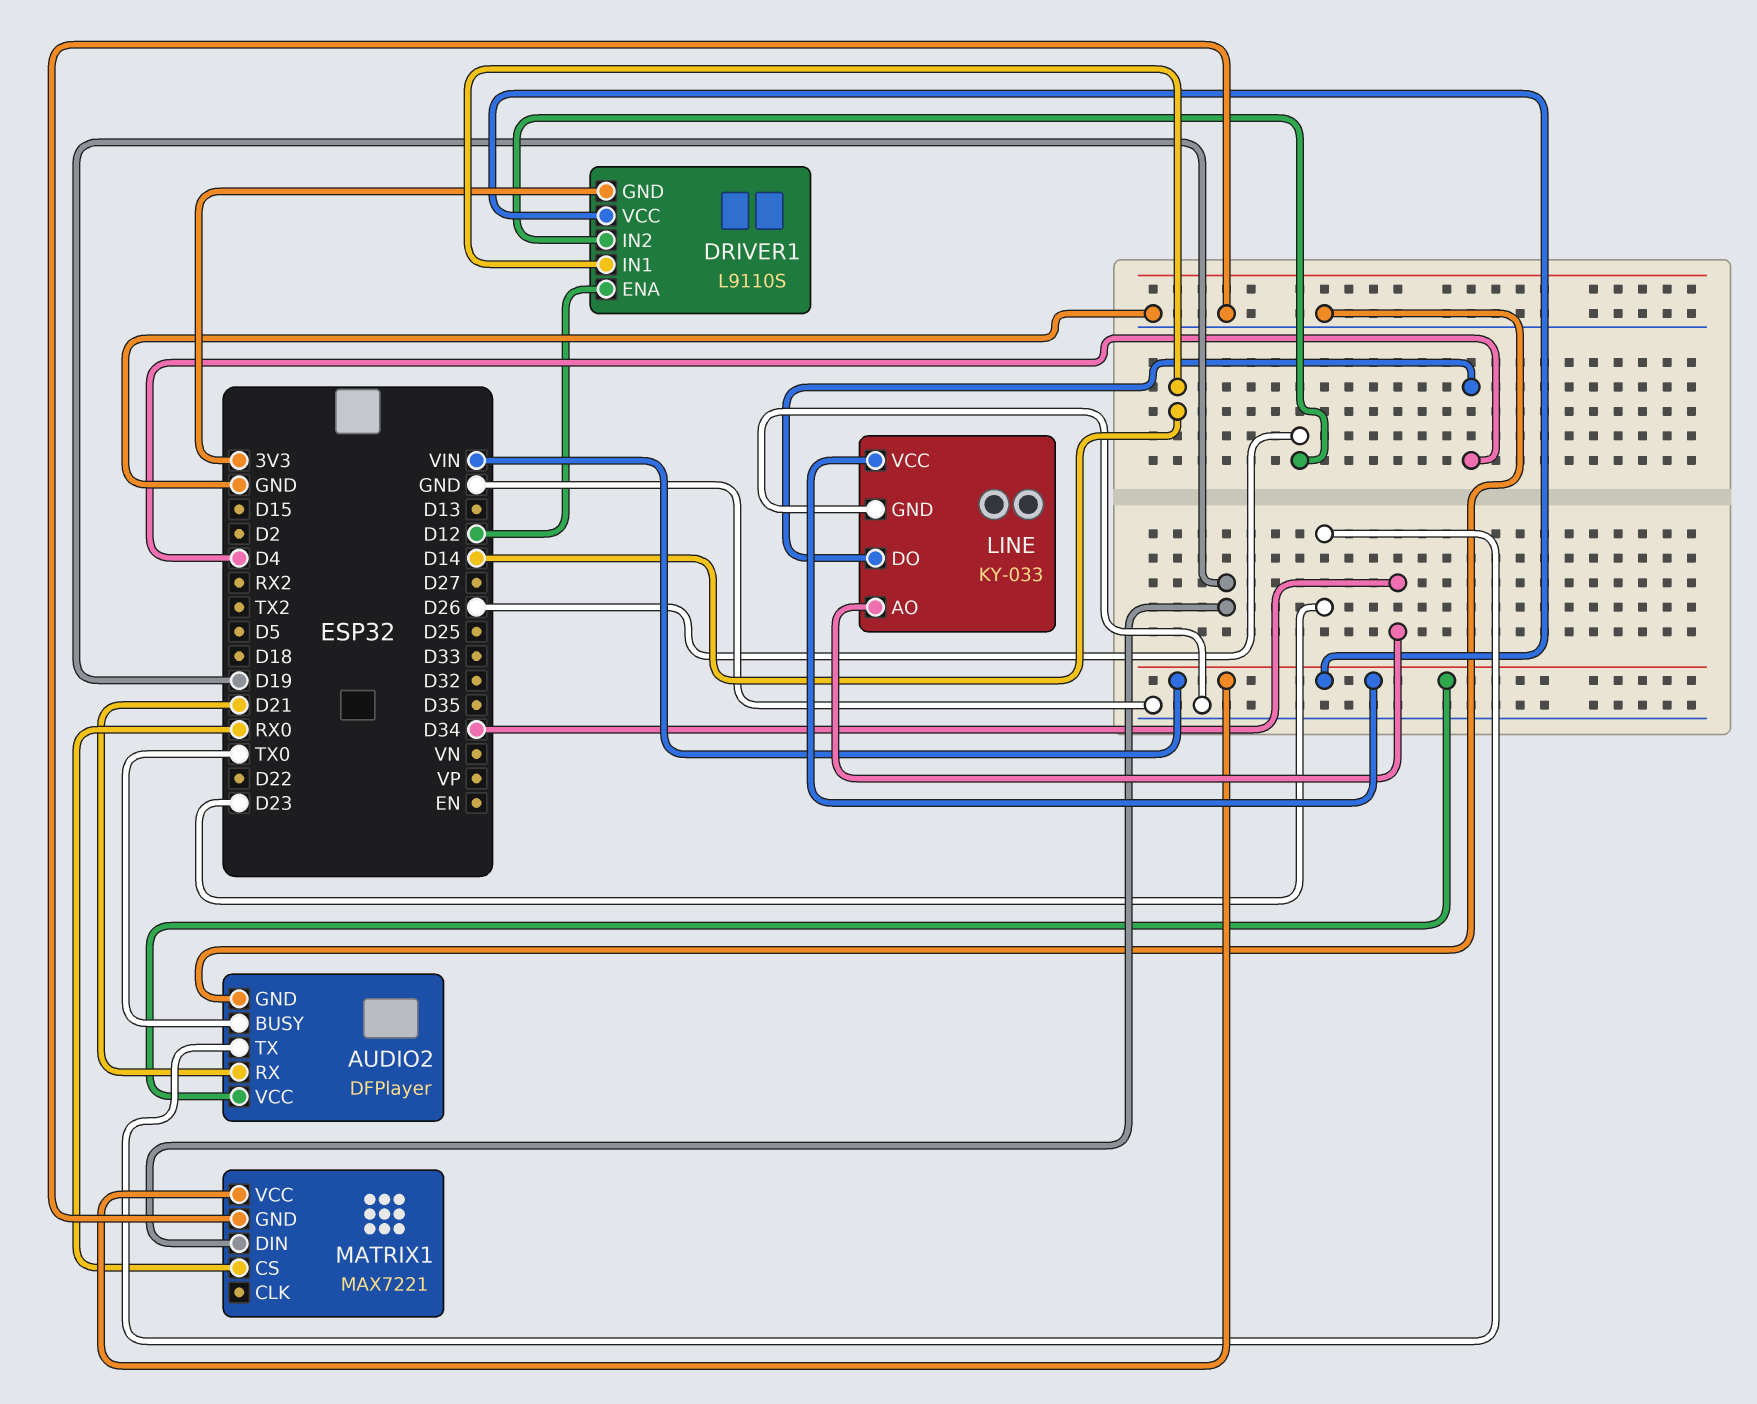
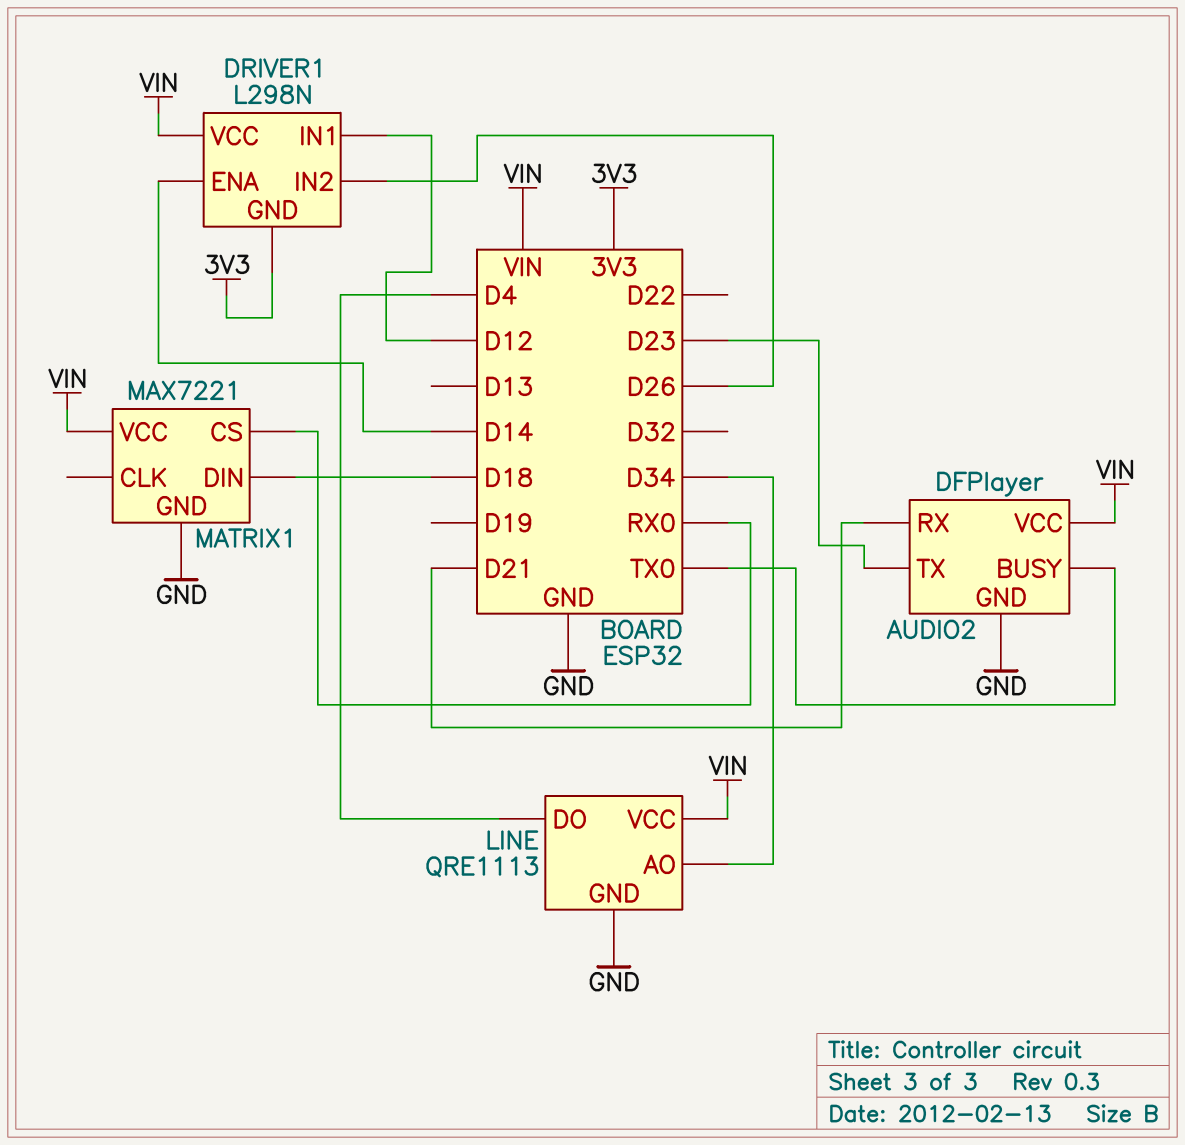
DRIVER1: L9110S -> L298N
DRIVER1 pin ENA: D12 -> D14
DRIVER1 pin IN1: D14 -> D12
LINE: KY-033 -> QRE1113
MATRIX1 pin DIN: D19 -> D18

